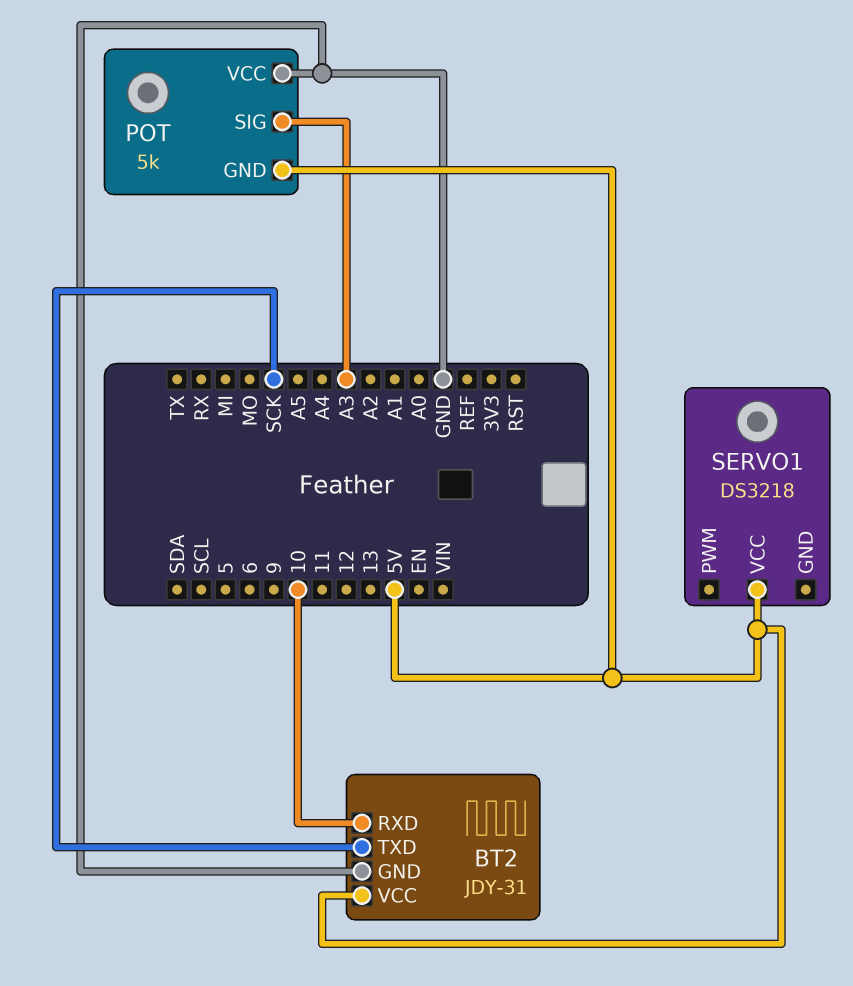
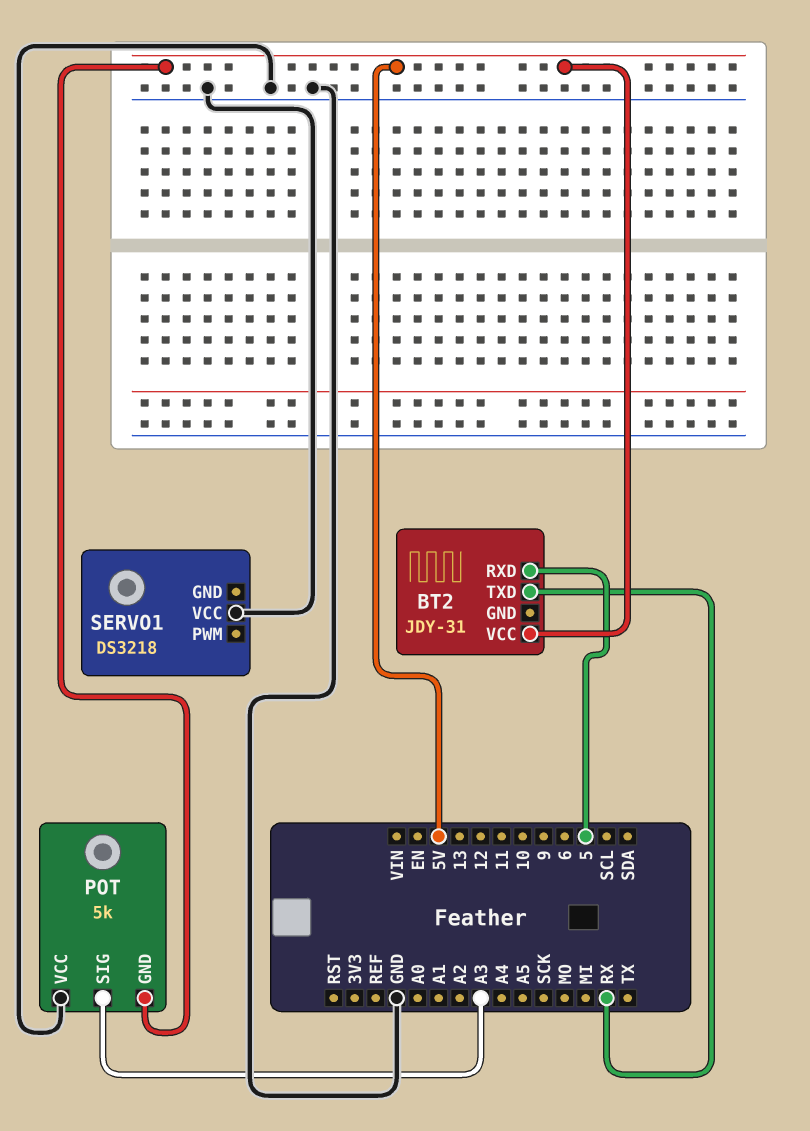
BT2 pin GND: GND -> none
BT2 pin RXD: 10 -> 5
BT2 pin TXD: SCK -> RX
SERVO1 pin VCC: 5V -> GND

